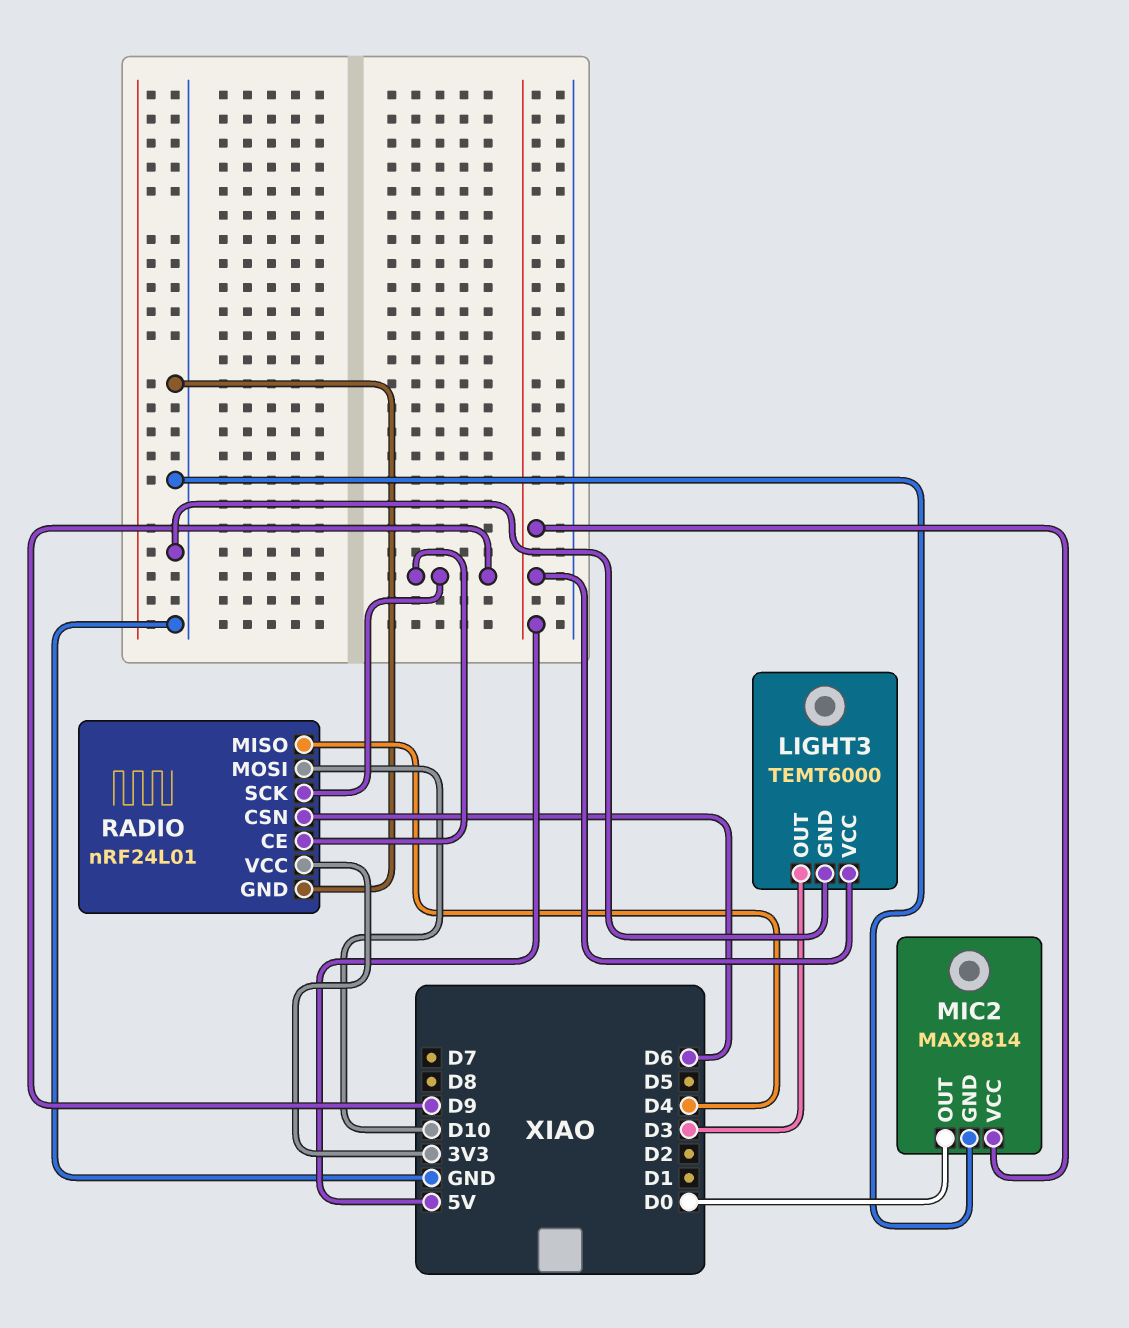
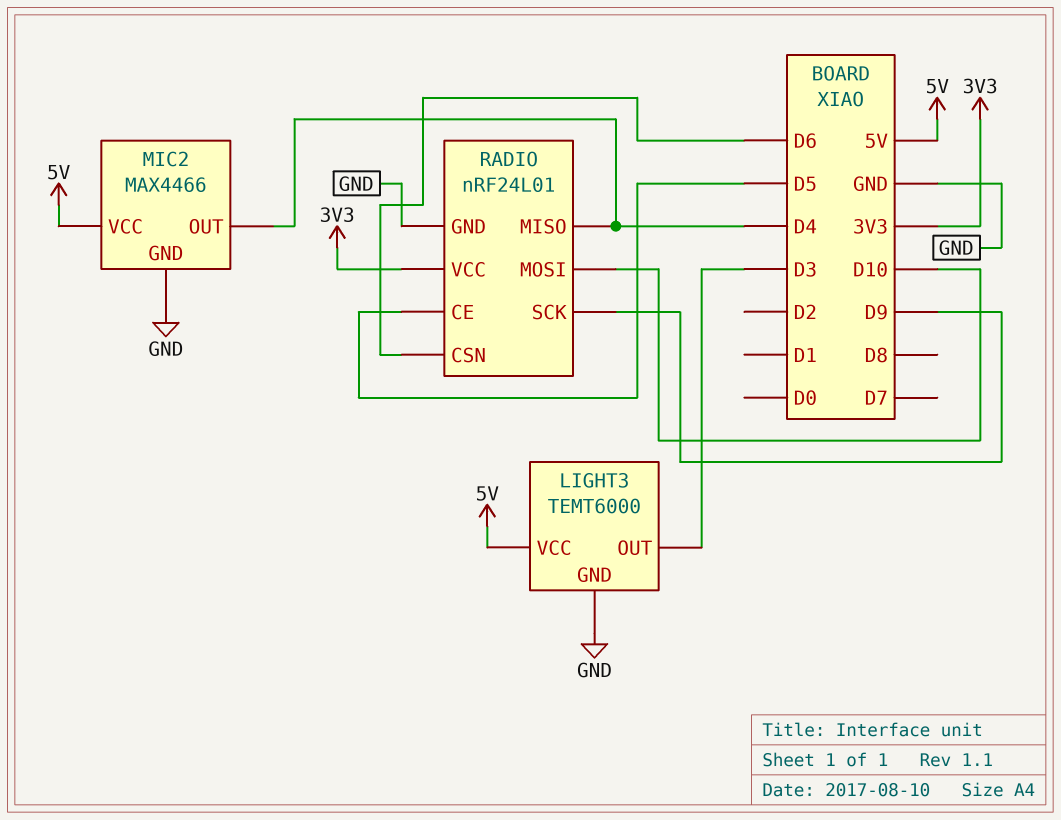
MIC2: MAX9814 -> MAX4466
MIC2 pin OUT: D0 -> D4
RADIO pin CE: D9 -> D5

